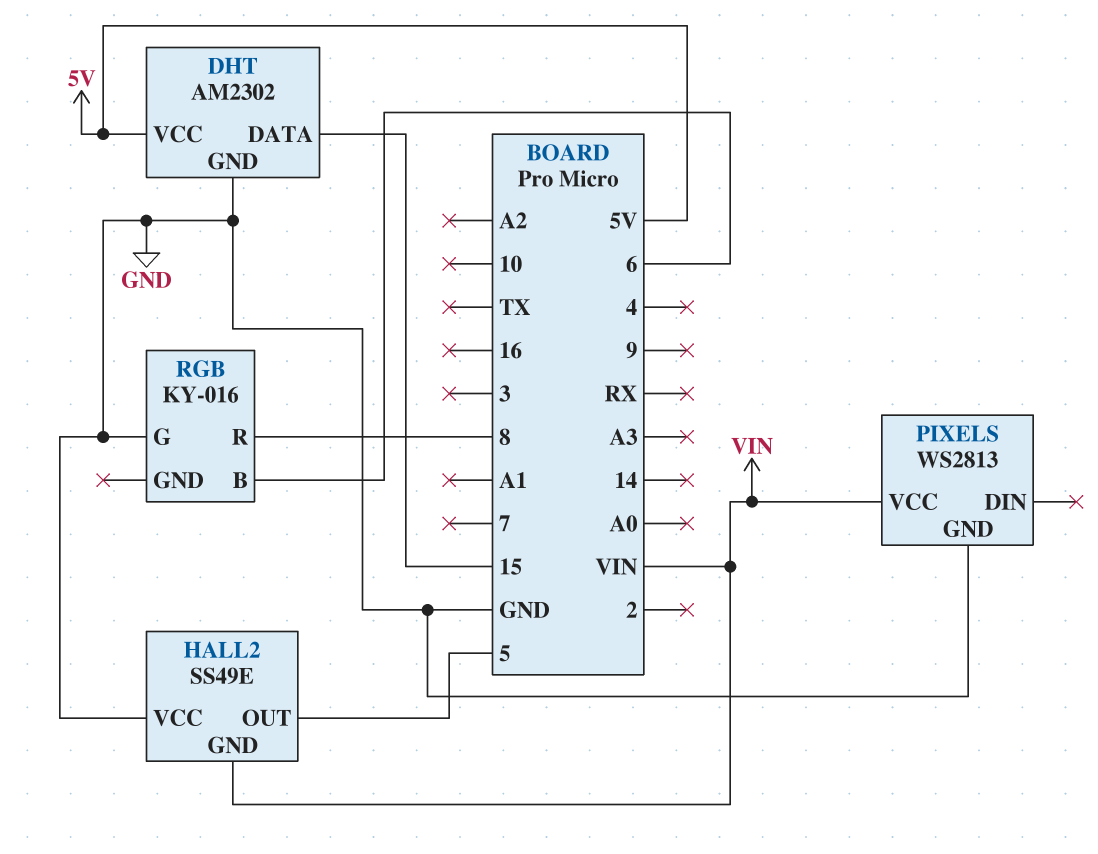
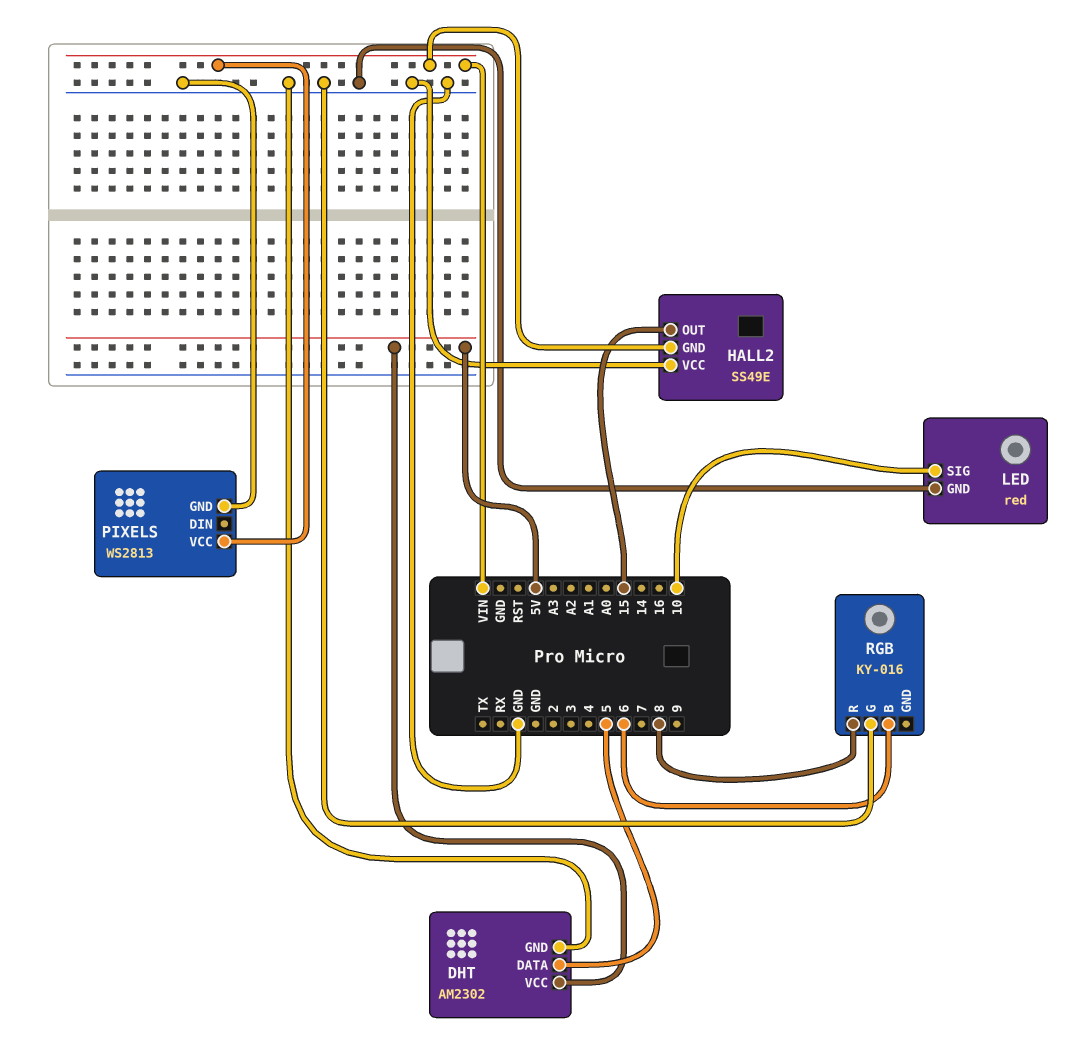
DHT pin DATA: 15 -> 5
HALL2 pin OUT: 5 -> 15
LED: none -> red
LED pin GND: none -> GND
LED pin SIG: none -> 10

